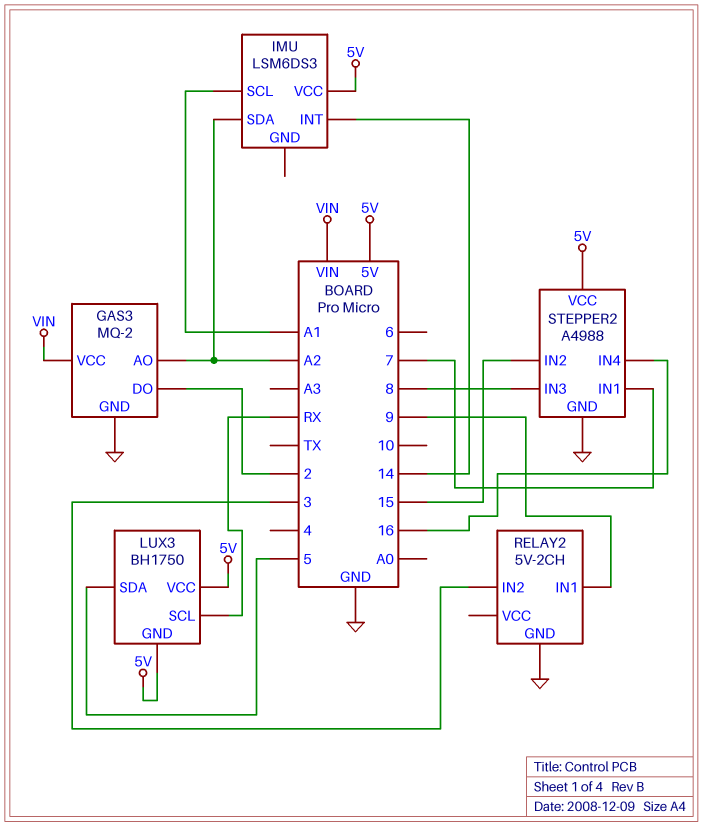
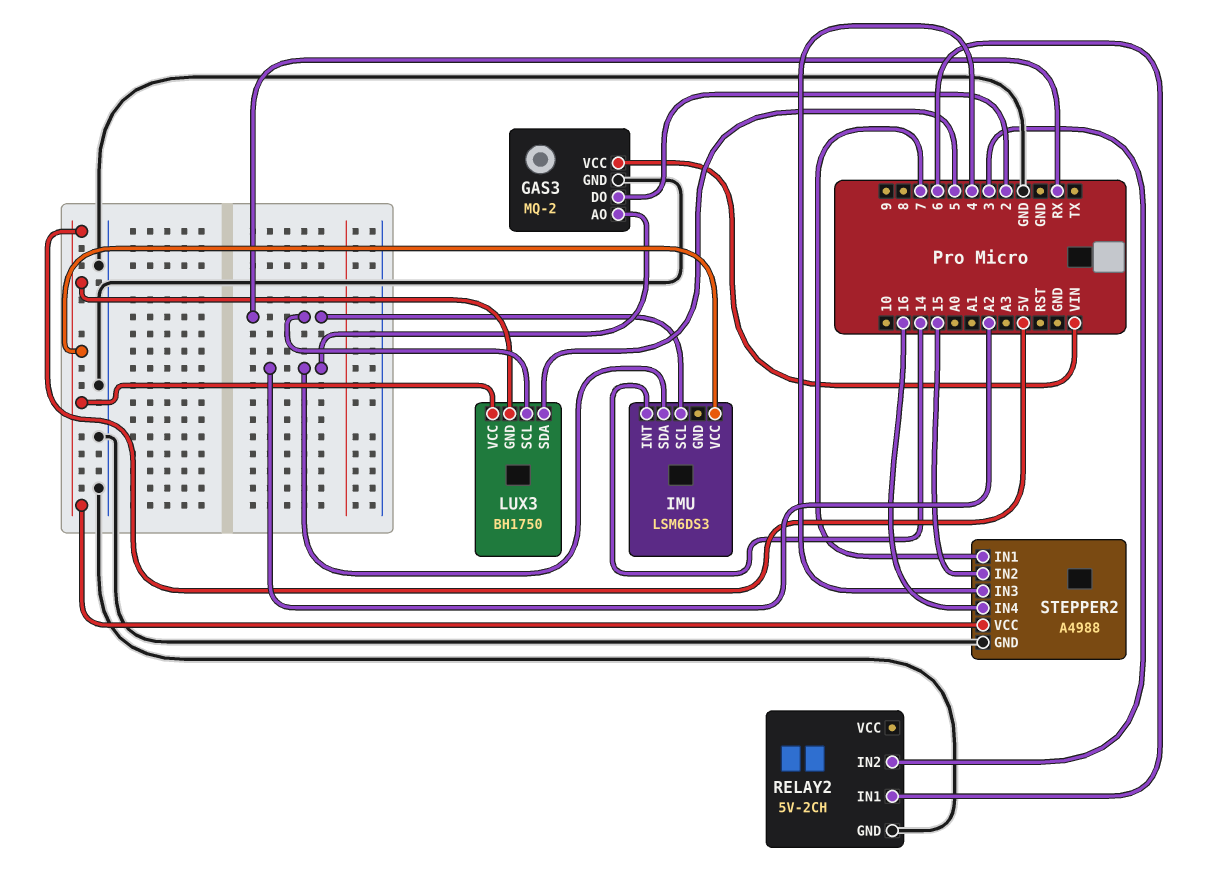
IMU pin SCL: A1 -> RX
RELAY2 pin IN1: 9 -> 6
STEPPER2 pin IN3: 8 -> 4

